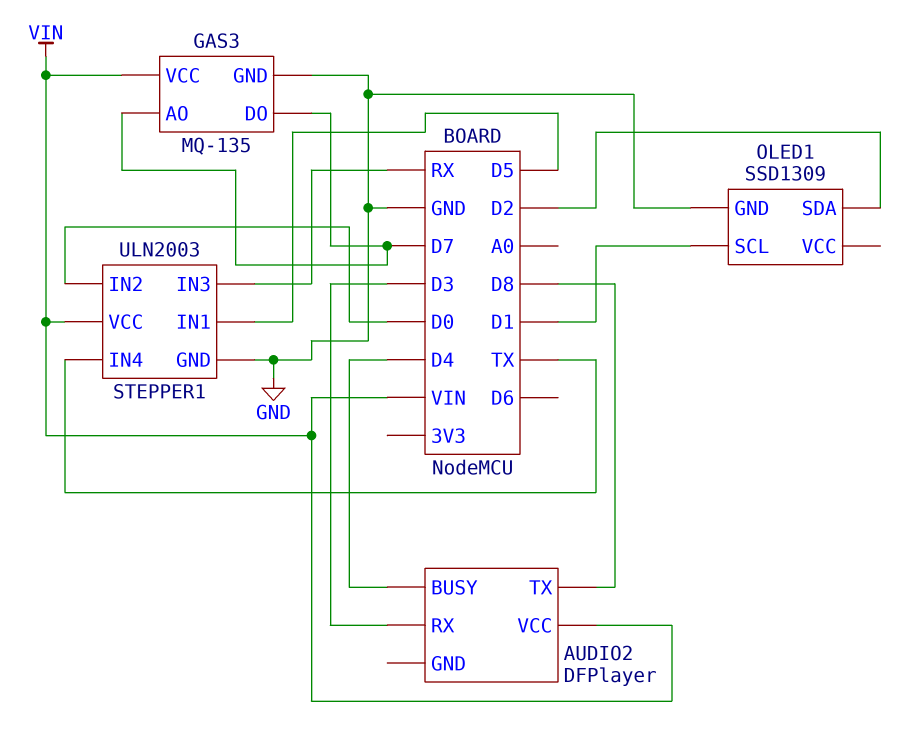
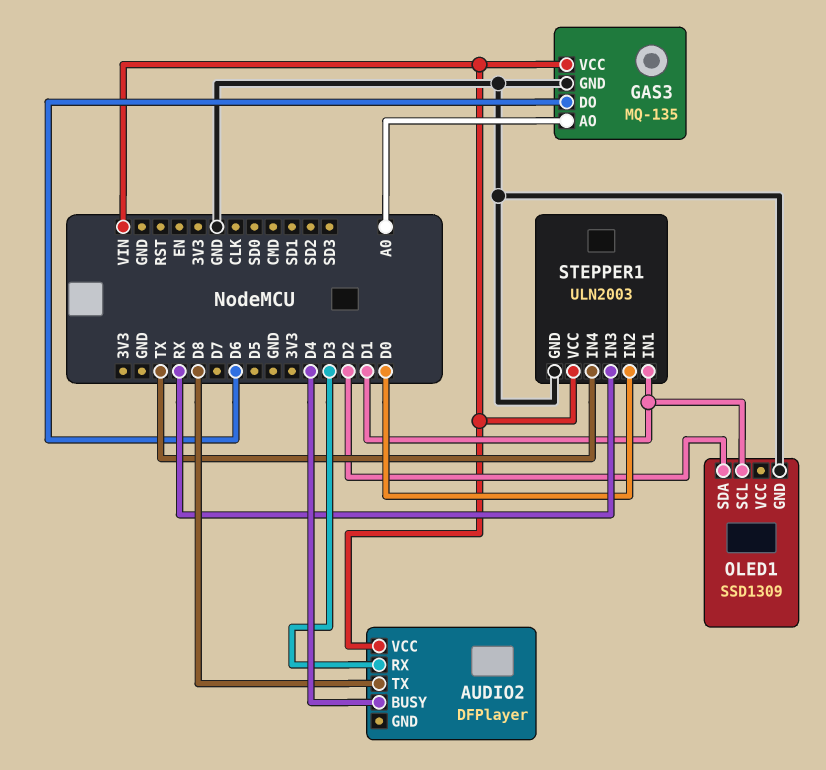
GAS3 pin AO: D7 -> A0
GAS3 pin DO: D7 -> D6
STEPPER1 pin IN1: D5 -> D1

